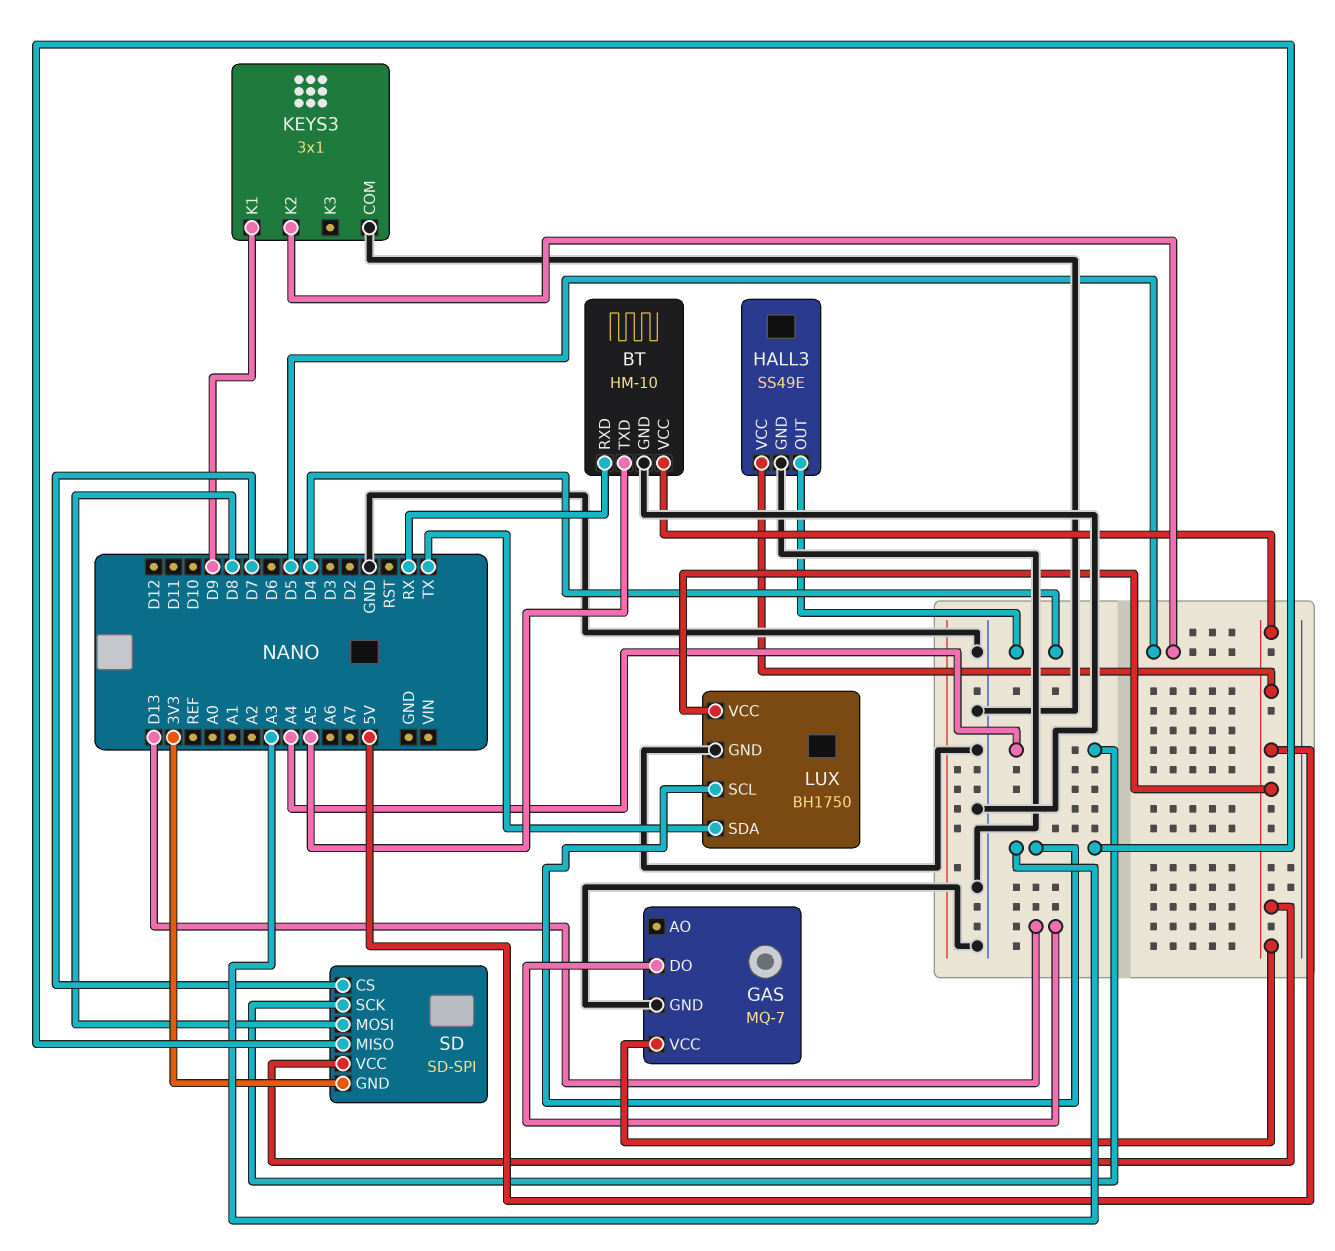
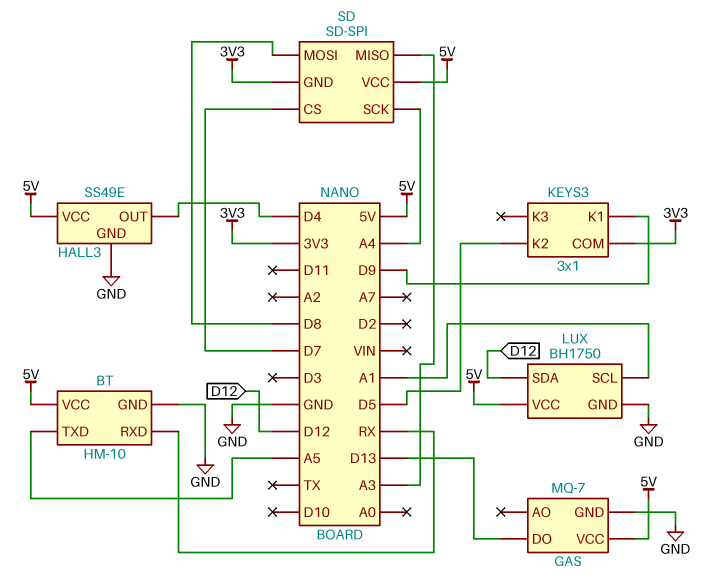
KEYS3 pin COM: GND -> 3V3
LUX pin SCL: A3 -> A1
LUX pin SDA: TX -> D12

